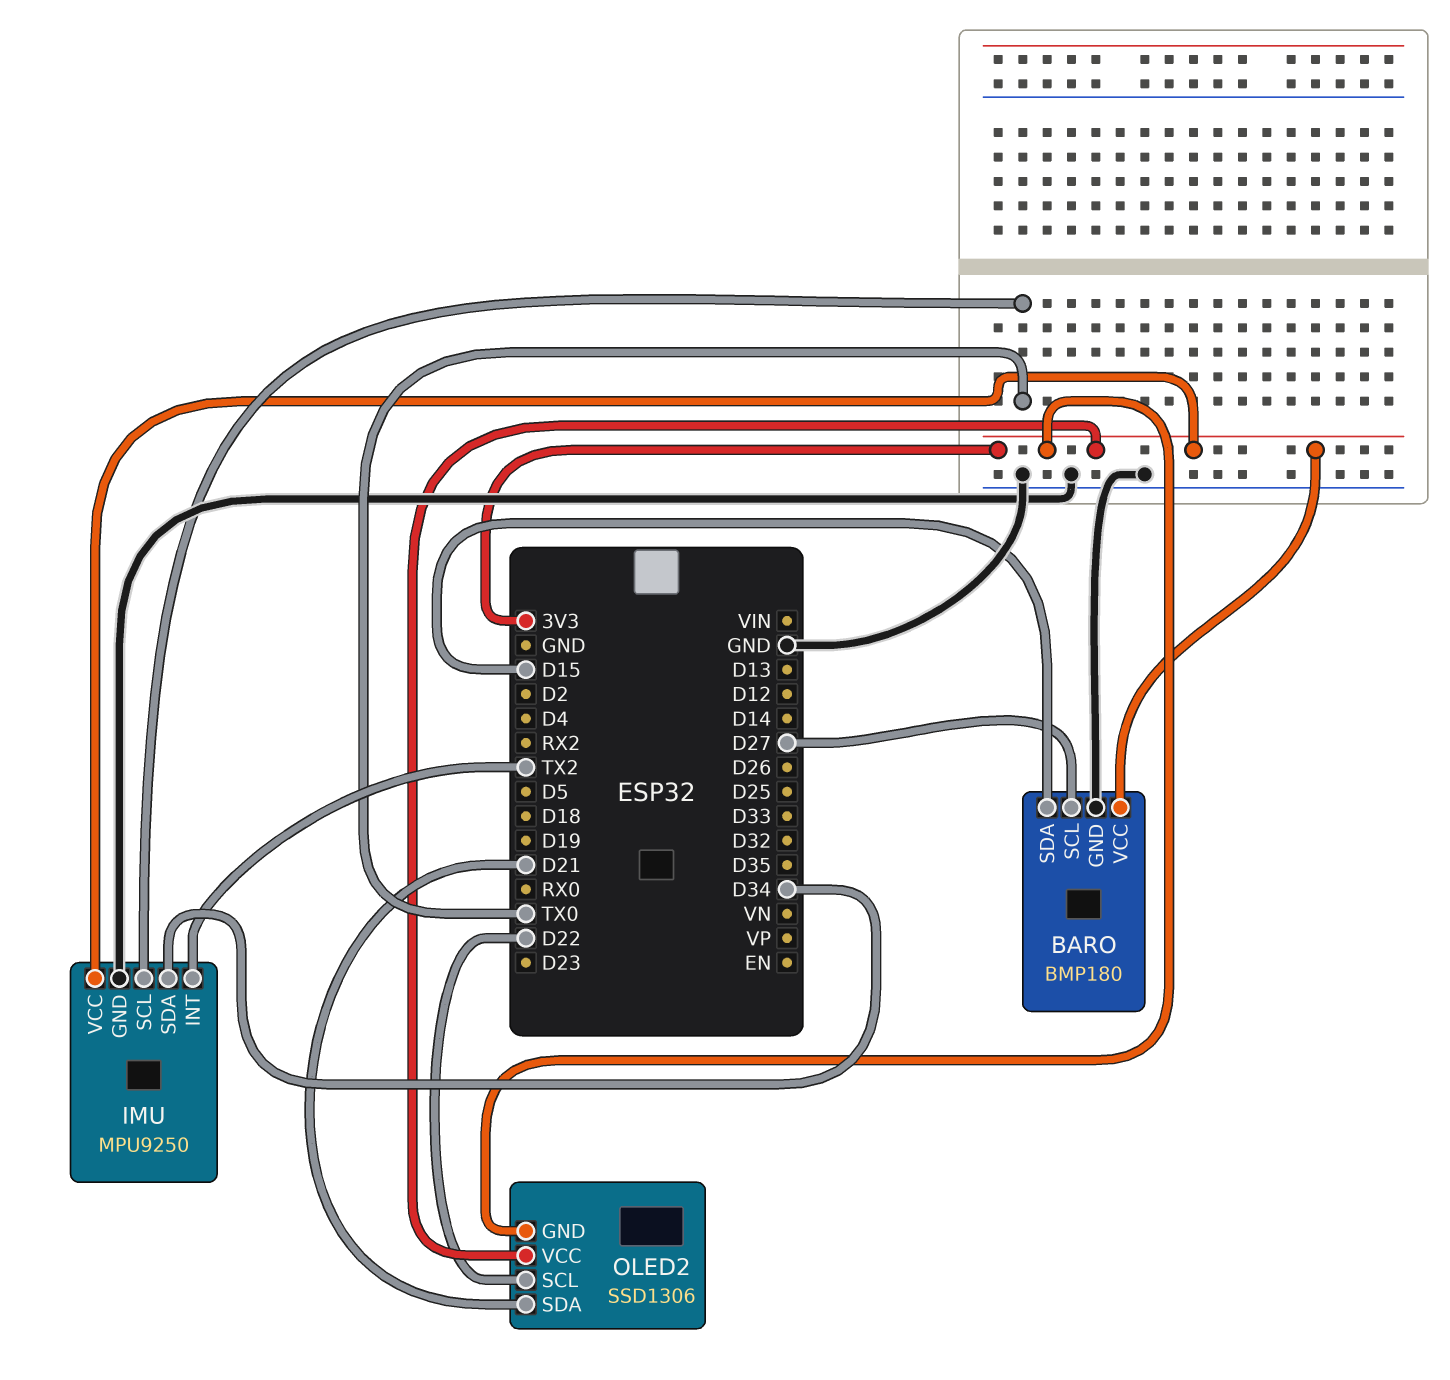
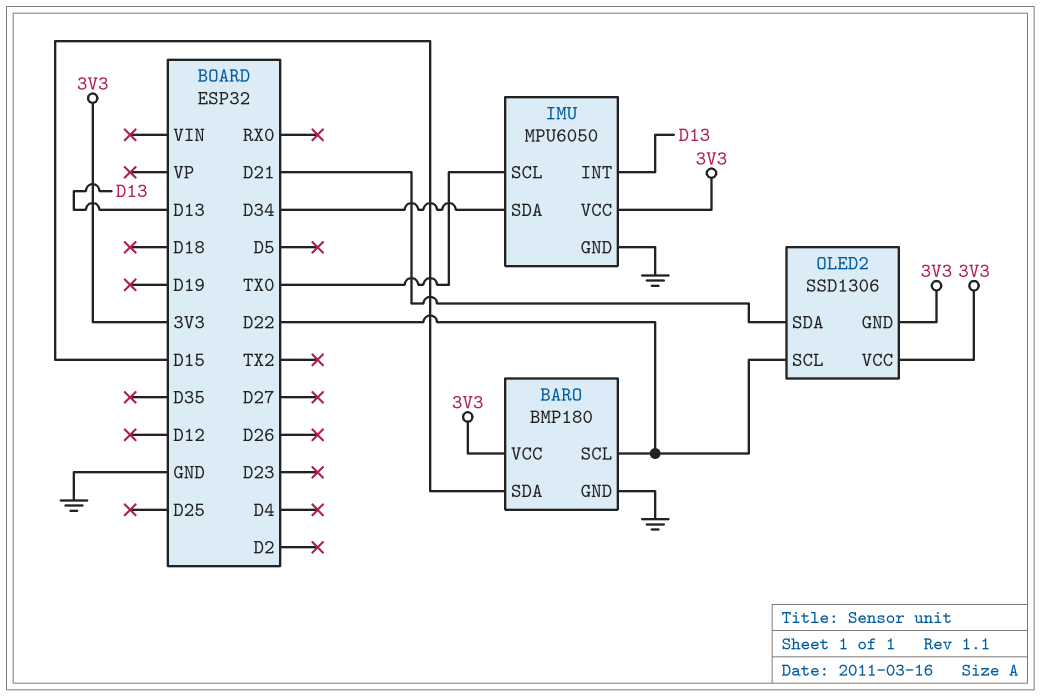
BARO pin SCL: D27 -> D22
IMU: MPU9250 -> MPU6050
IMU pin INT: TX2 -> D13

